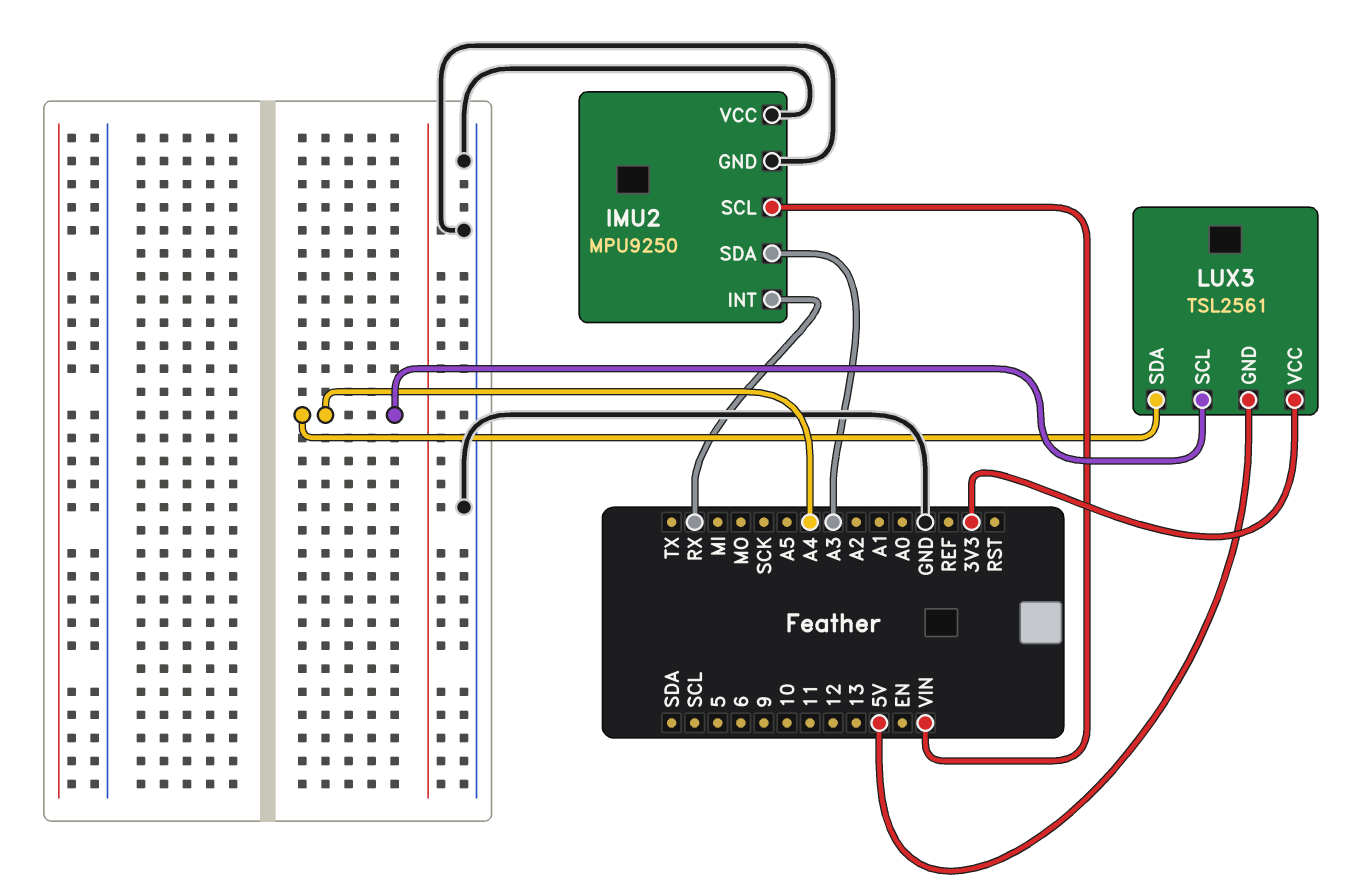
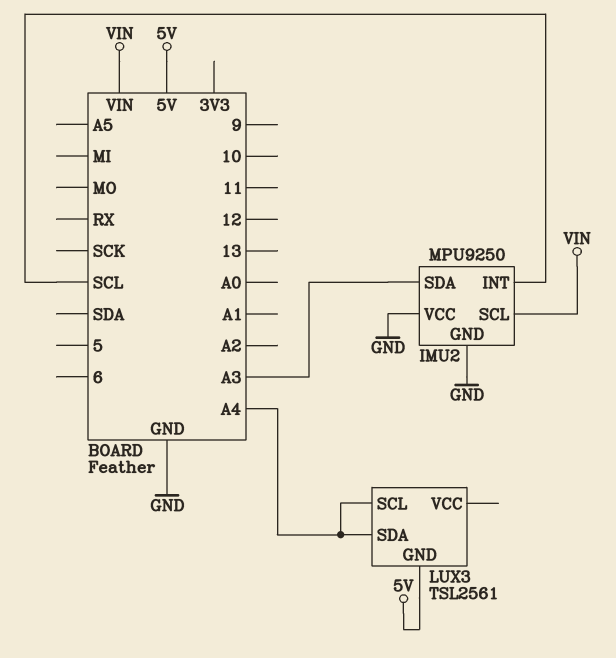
IMU2 pin INT: RX -> SCL
LUX3 pin VCC: 3V3 -> none

